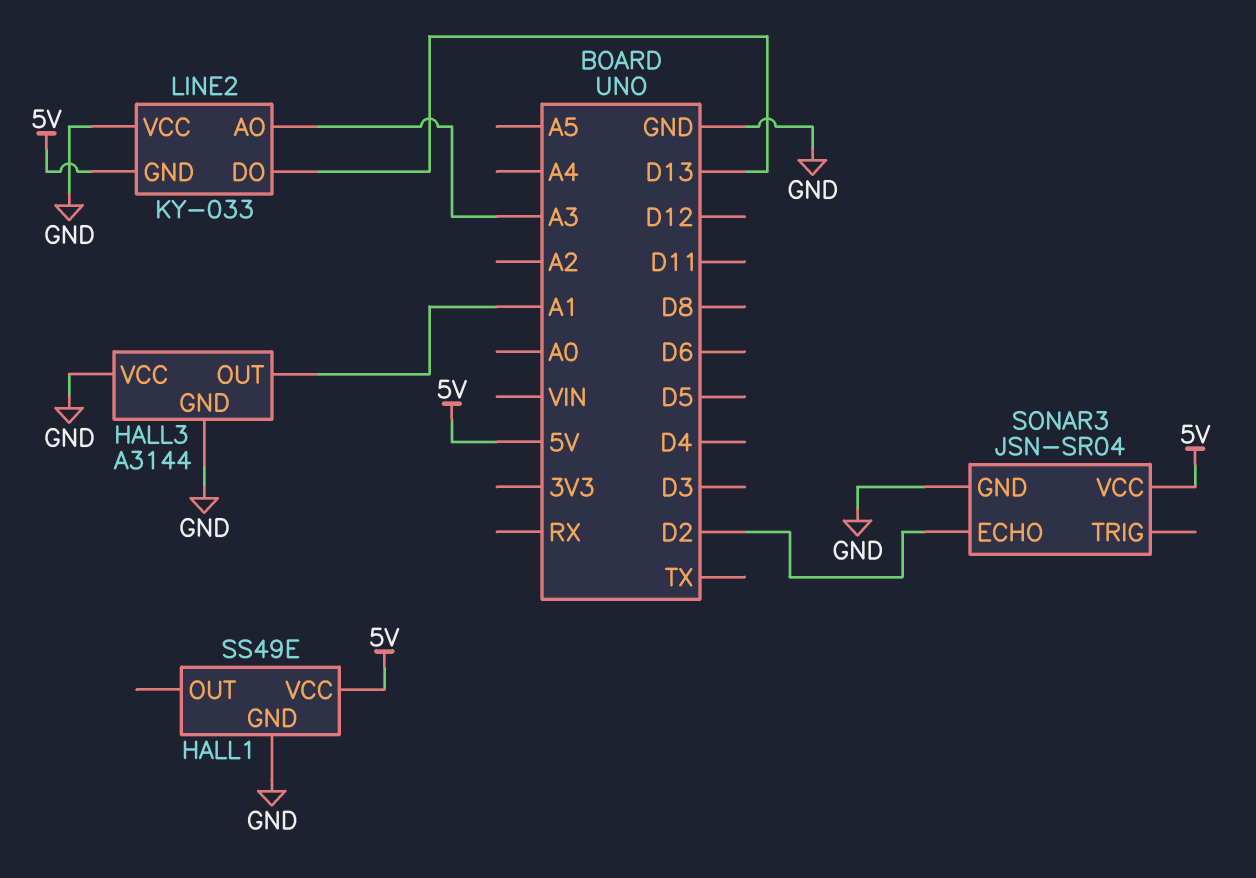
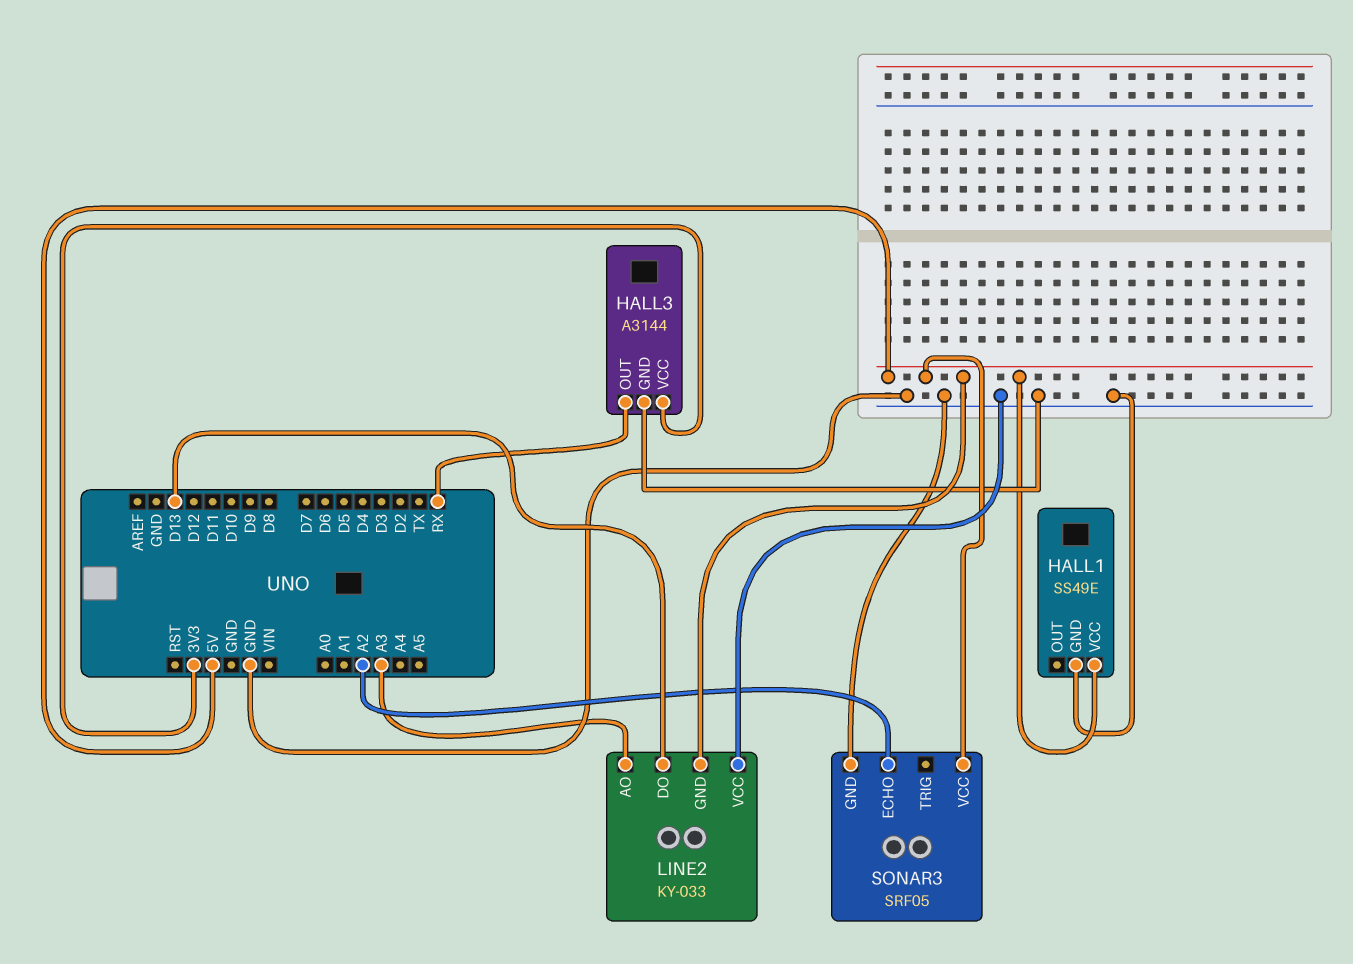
HALL3 pin OUT: A1 -> RX
HALL3 pin VCC: GND -> 3V3
SONAR3: JSN-SR04 -> SRF05
SONAR3 pin ECHO: D2 -> A2

